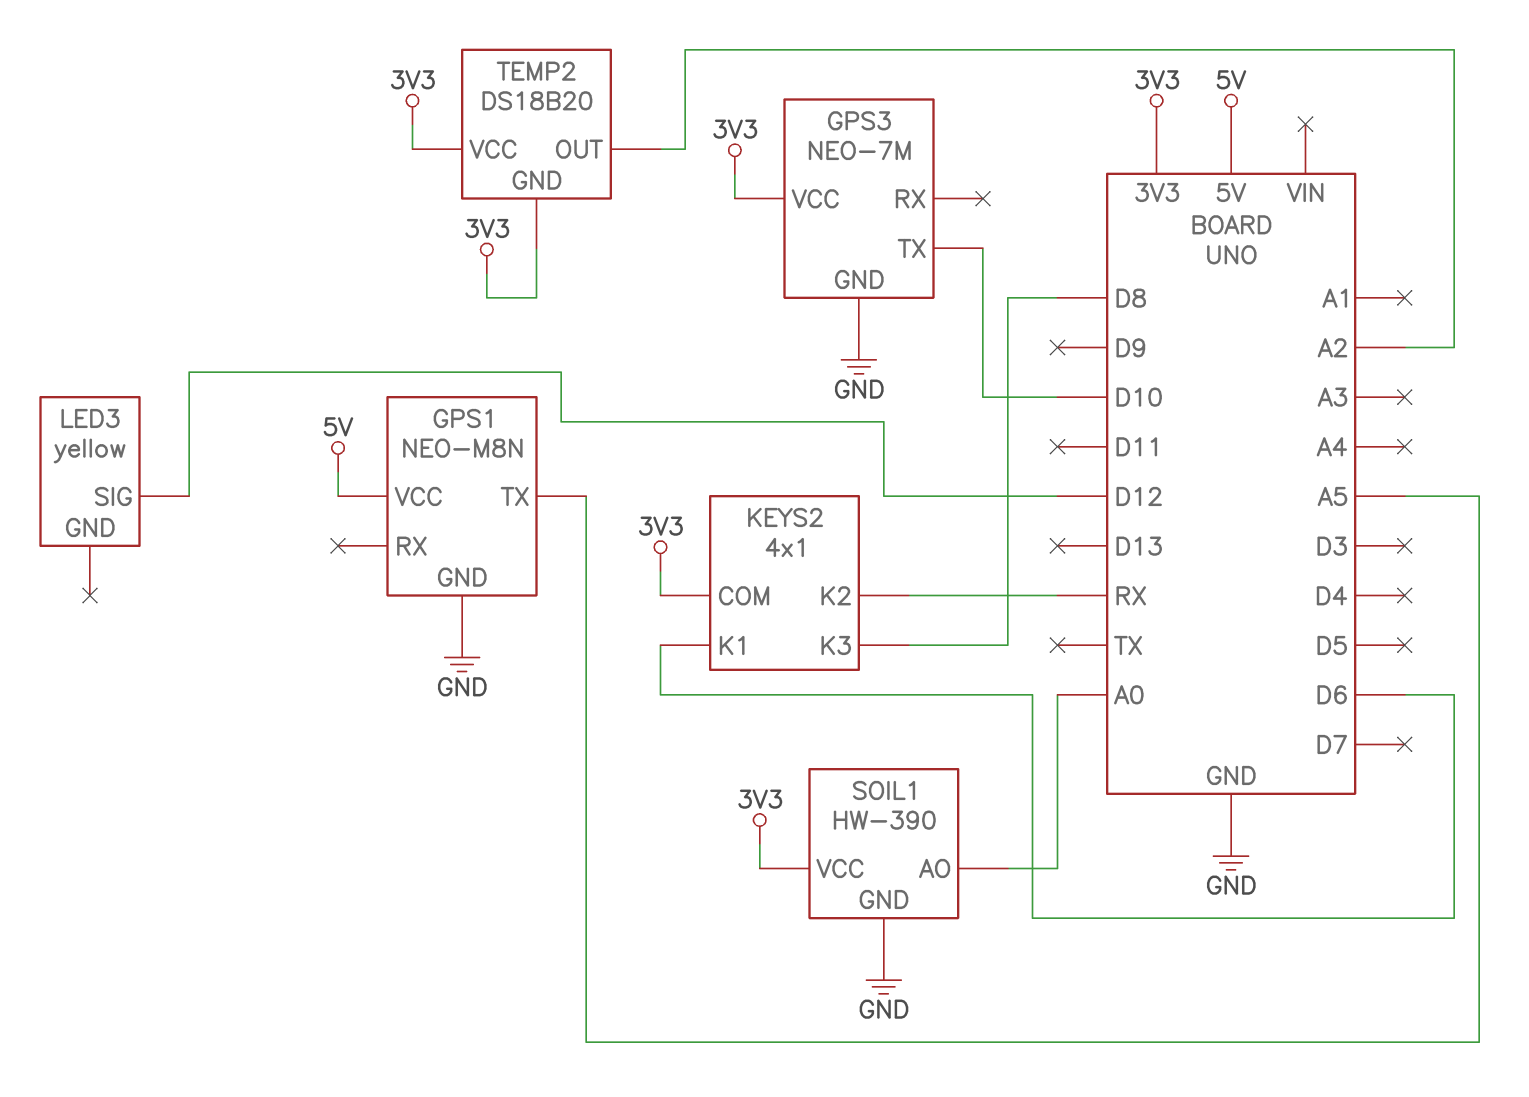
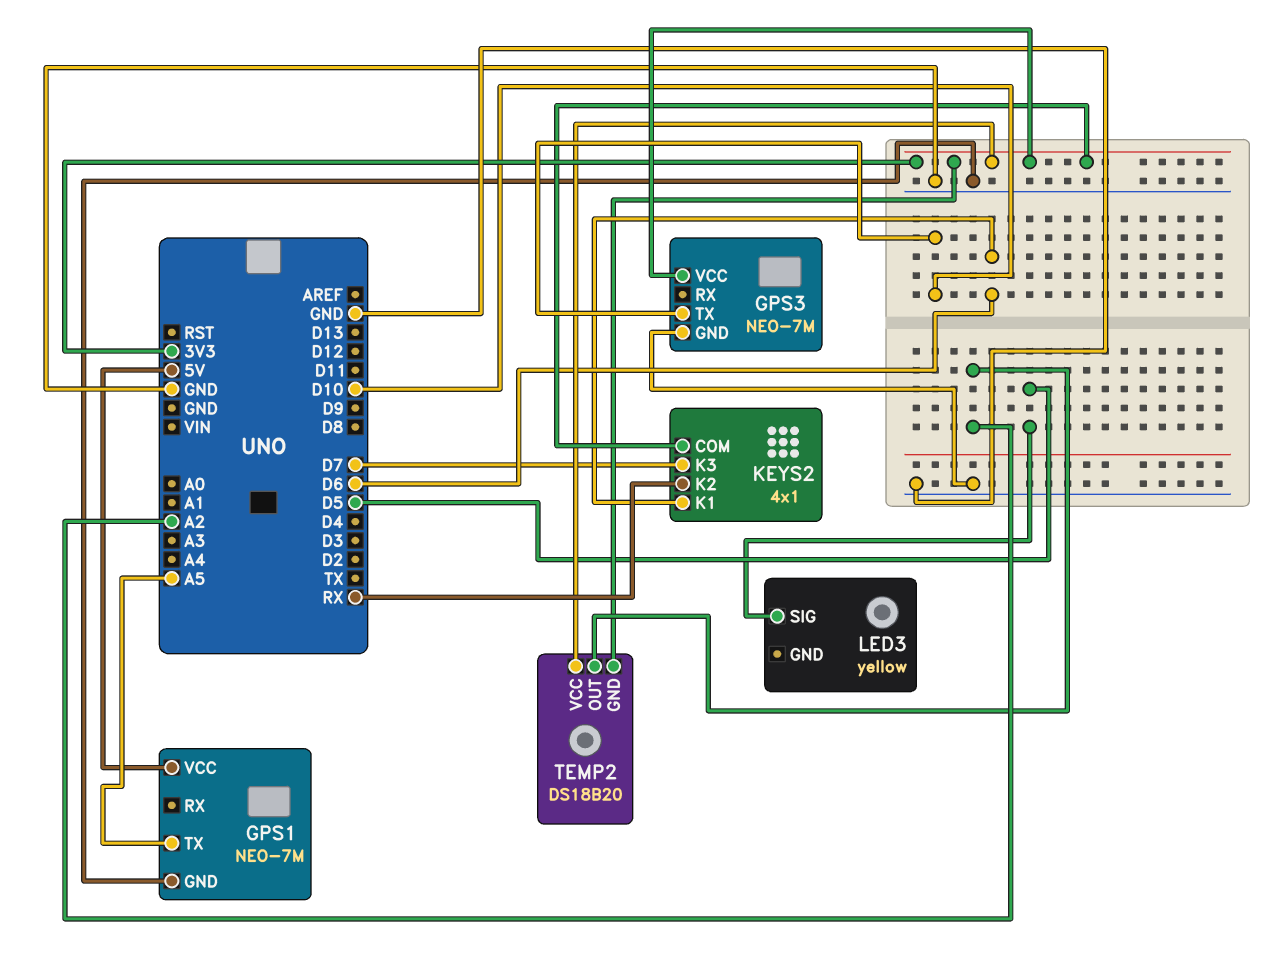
GPS1: NEO-M8N -> NEO-7M
KEYS2 pin K3: D8 -> D7
LED3 pin SIG: D12 -> D5
SOIL1: HW-390 -> none
SOIL1 pin AO: A0 -> none
SOIL1 pin GND: GND -> none
SOIL1 pin VCC: 3V3 -> none

